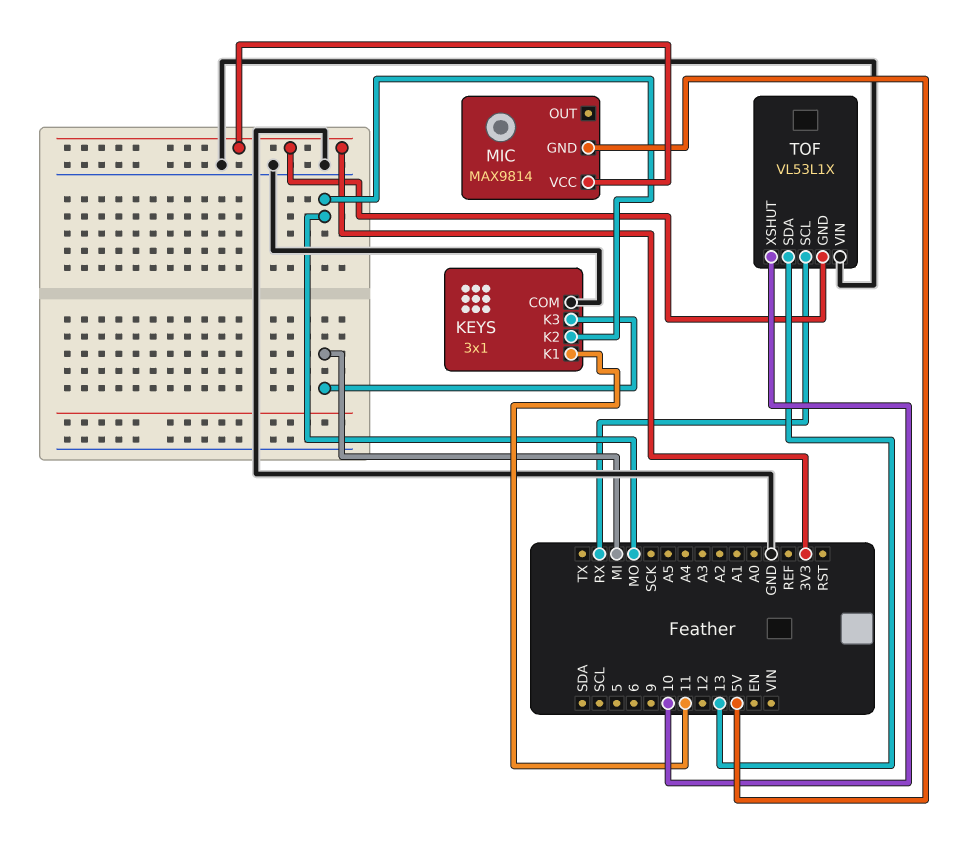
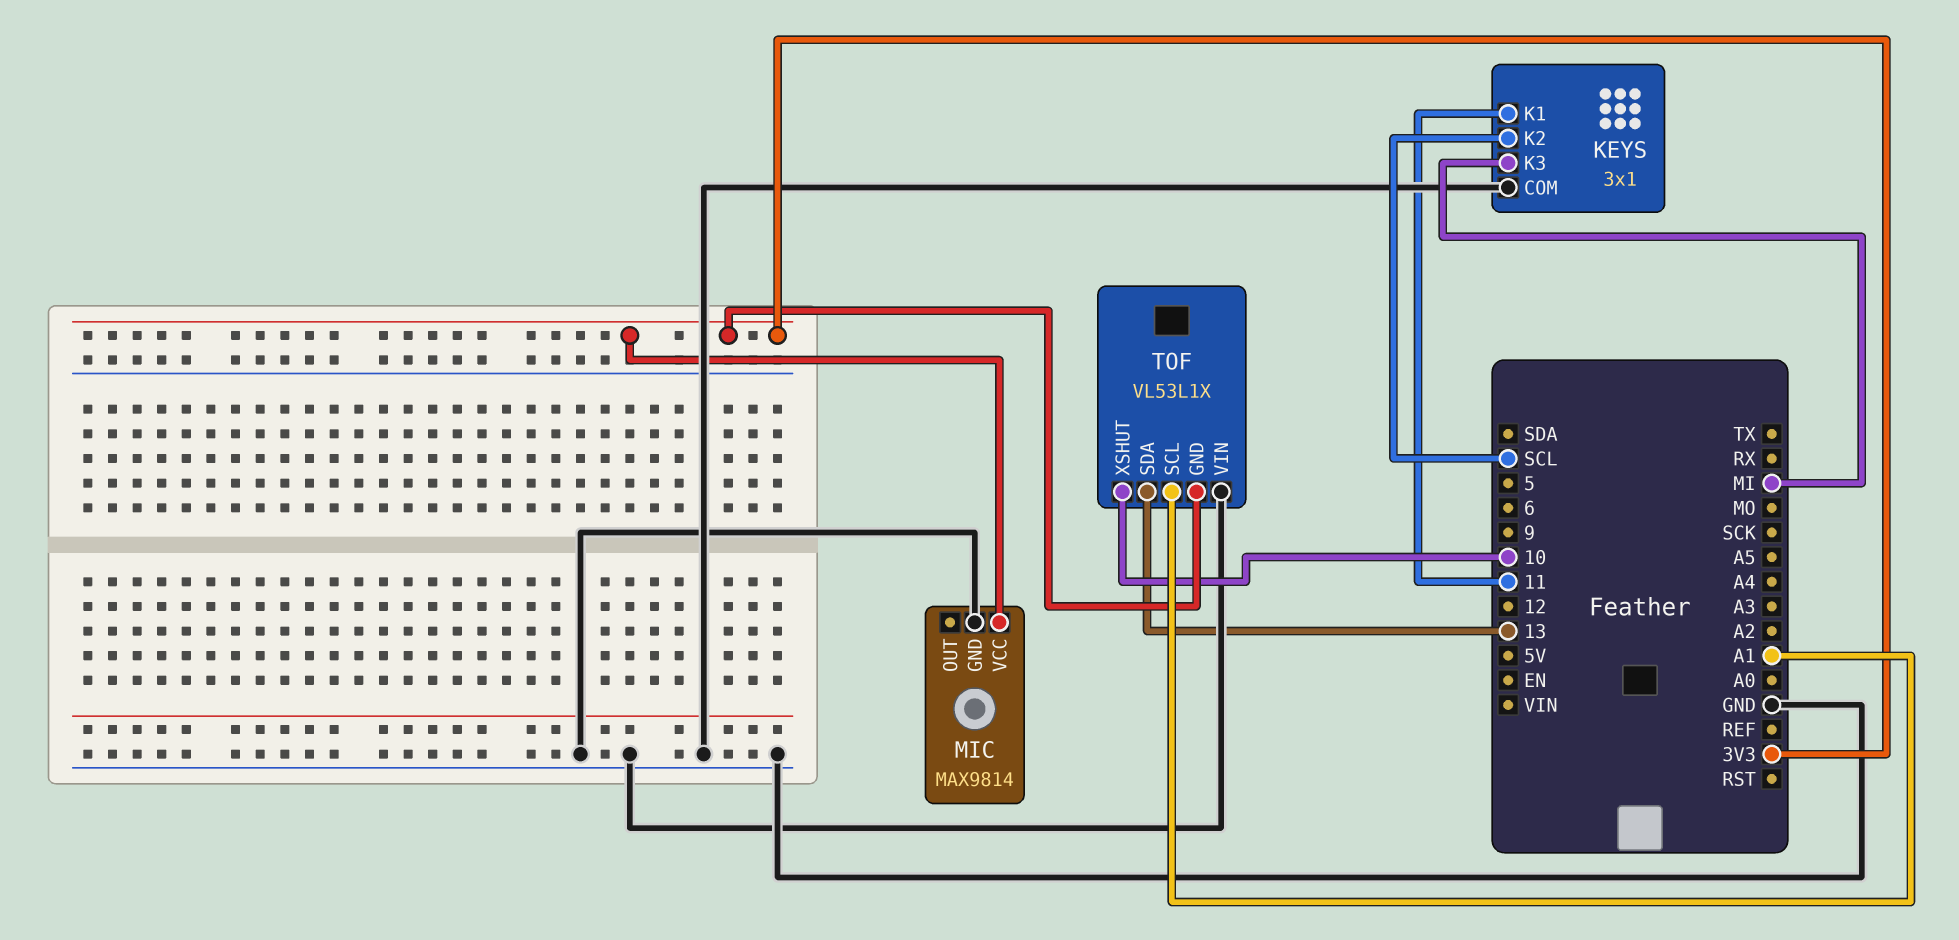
KEYS pin K2: MO -> SCL
MIC pin GND: 5V -> GND
TOF pin SCL: RX -> A1

